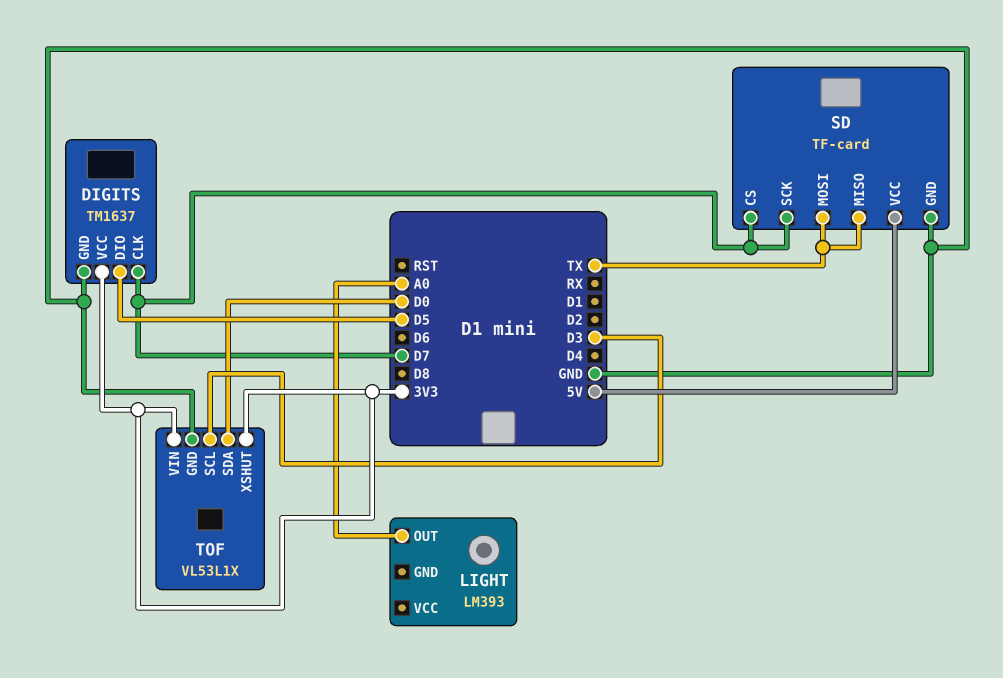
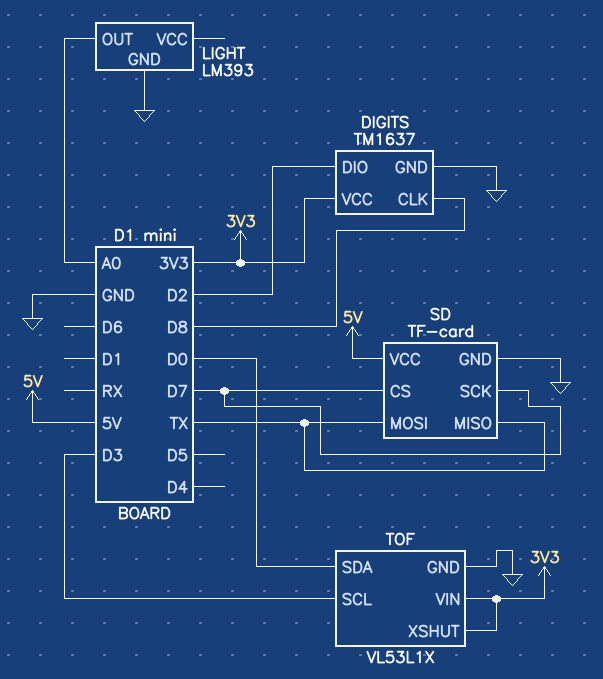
DIGITS pin CLK: D7 -> D8
DIGITS pin DIO: D5 -> D2
LIGHT pin GND: none -> GND

